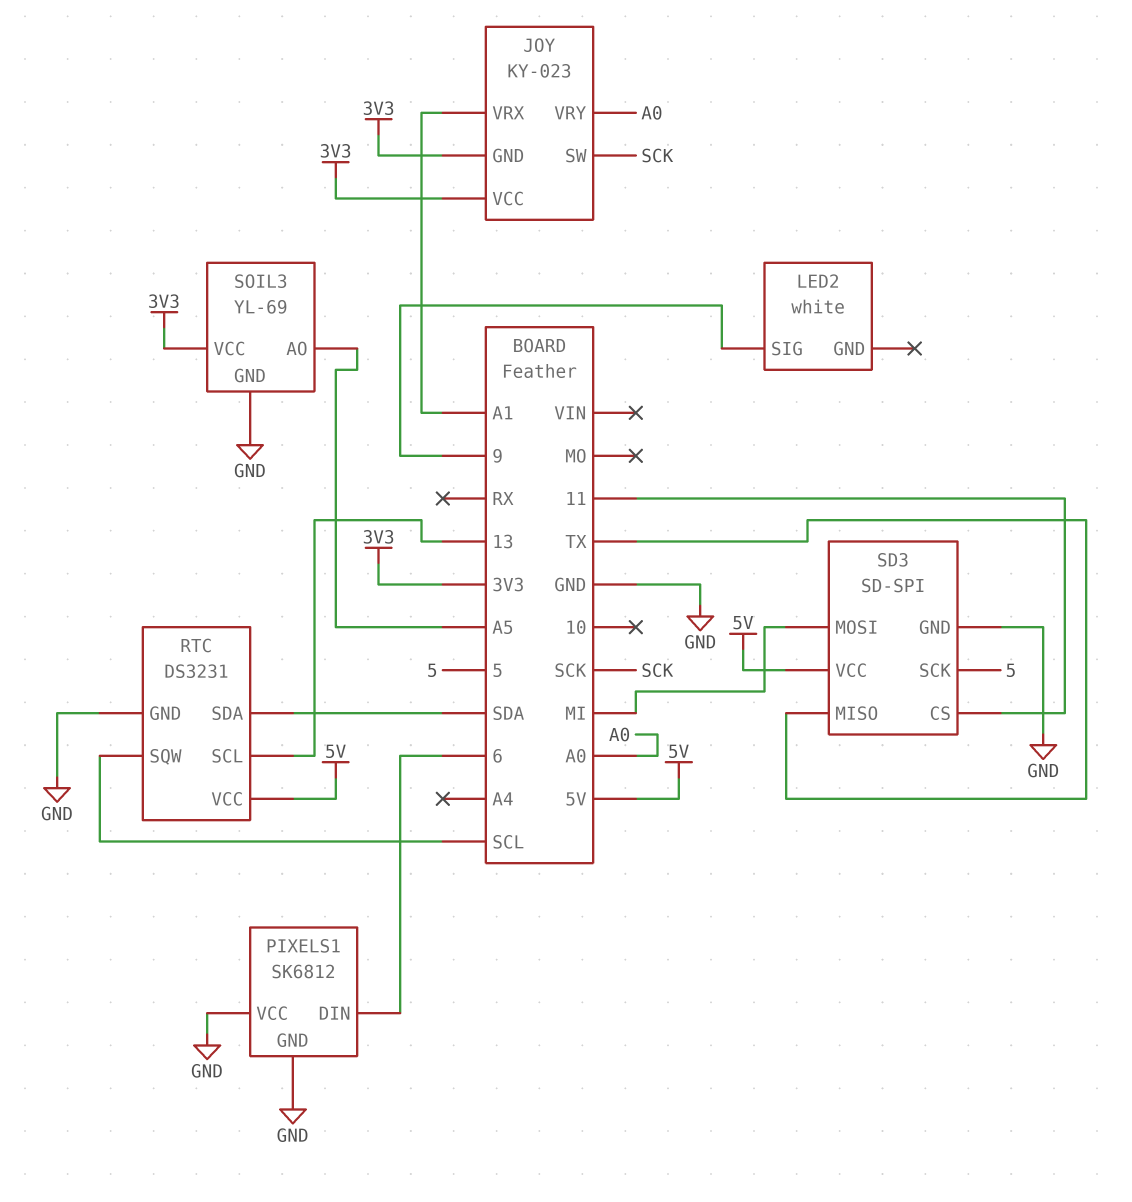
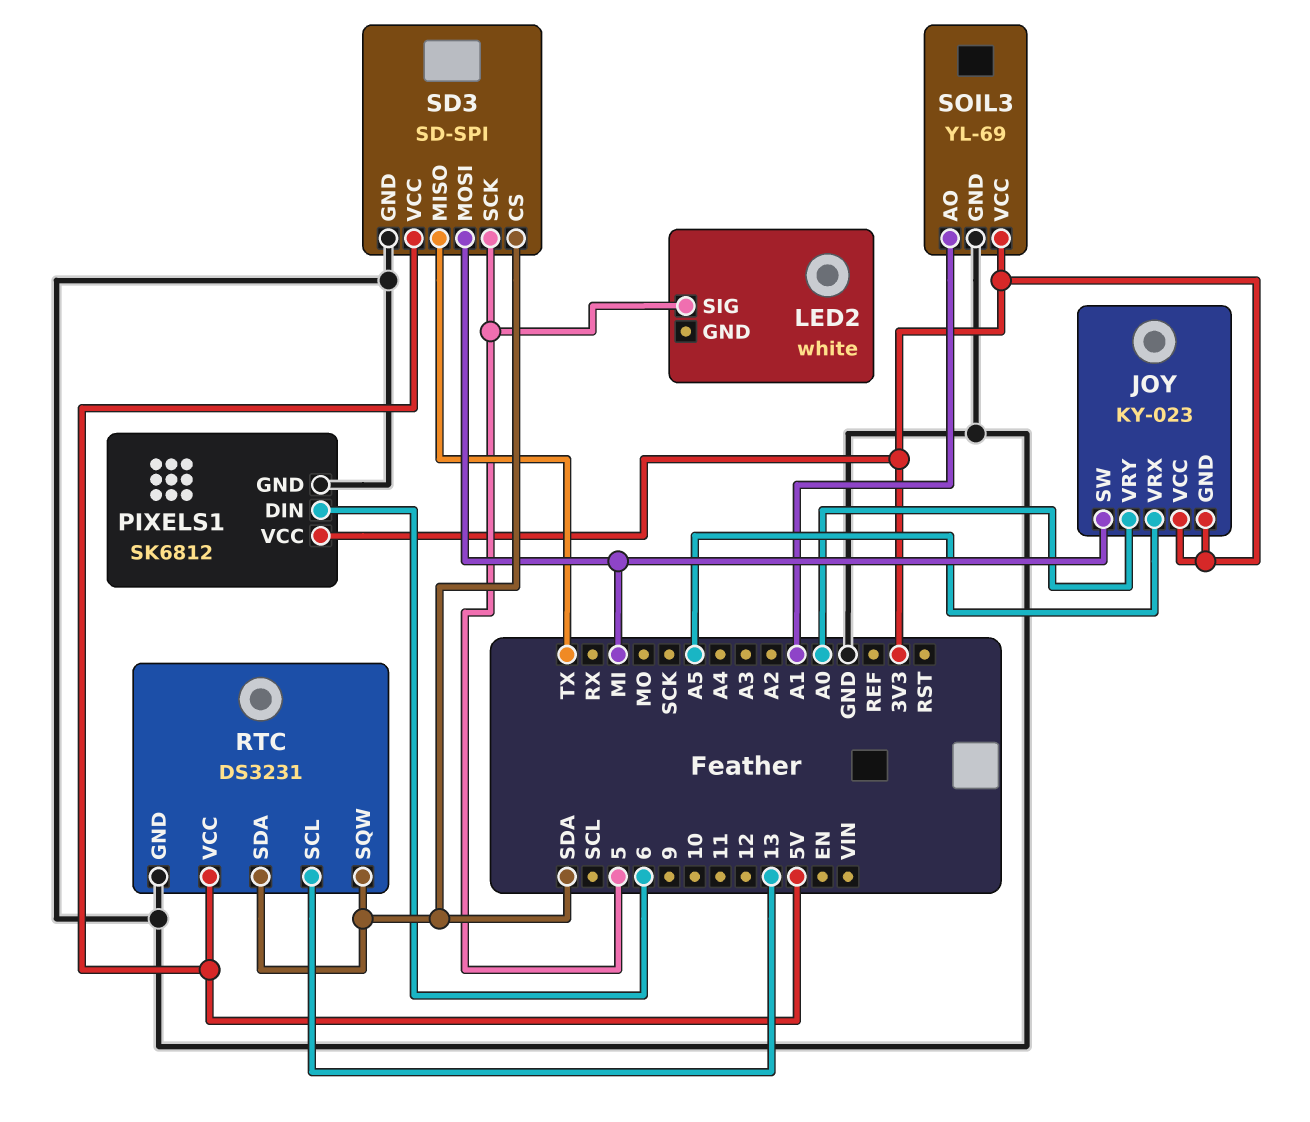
JOY pin SW: SCK -> MI
JOY pin VRX: A1 -> A5
LED2 pin SIG: 9 -> 5
PIXELS1 pin VCC: GND -> 3V3
RTC pin SQW: SCL -> SDA
SD3 pin CS: 11 -> SDA
SOIL3 pin AO: A5 -> A1

